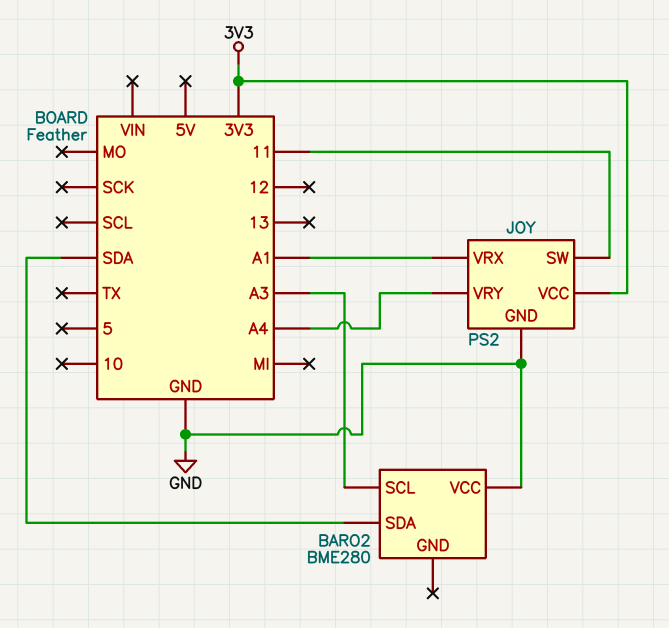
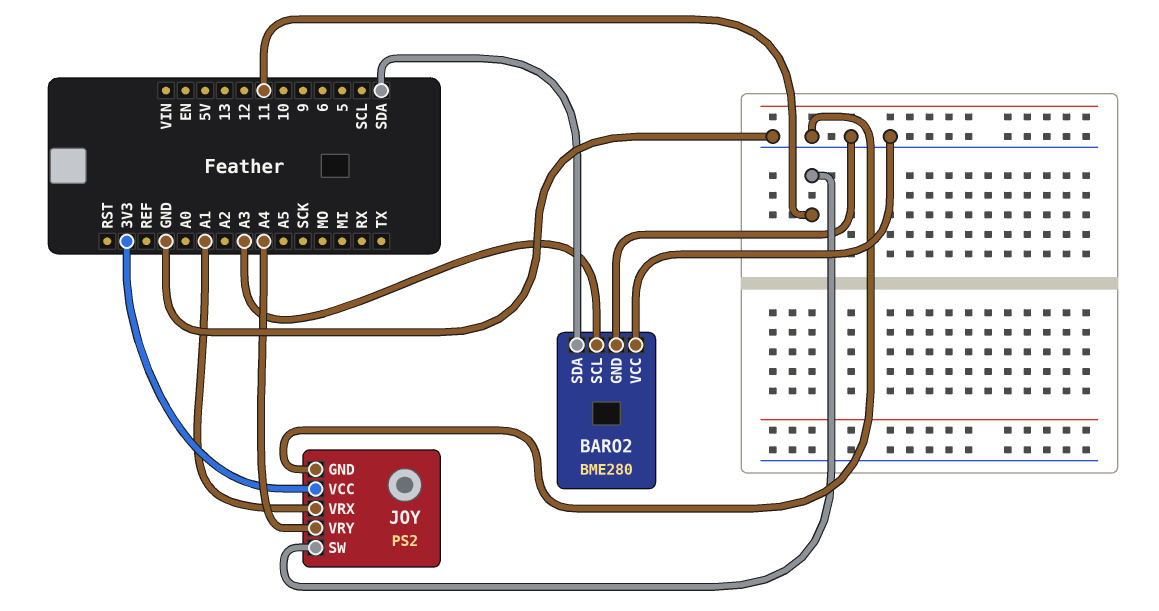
BARO2 pin GND: none -> GND

